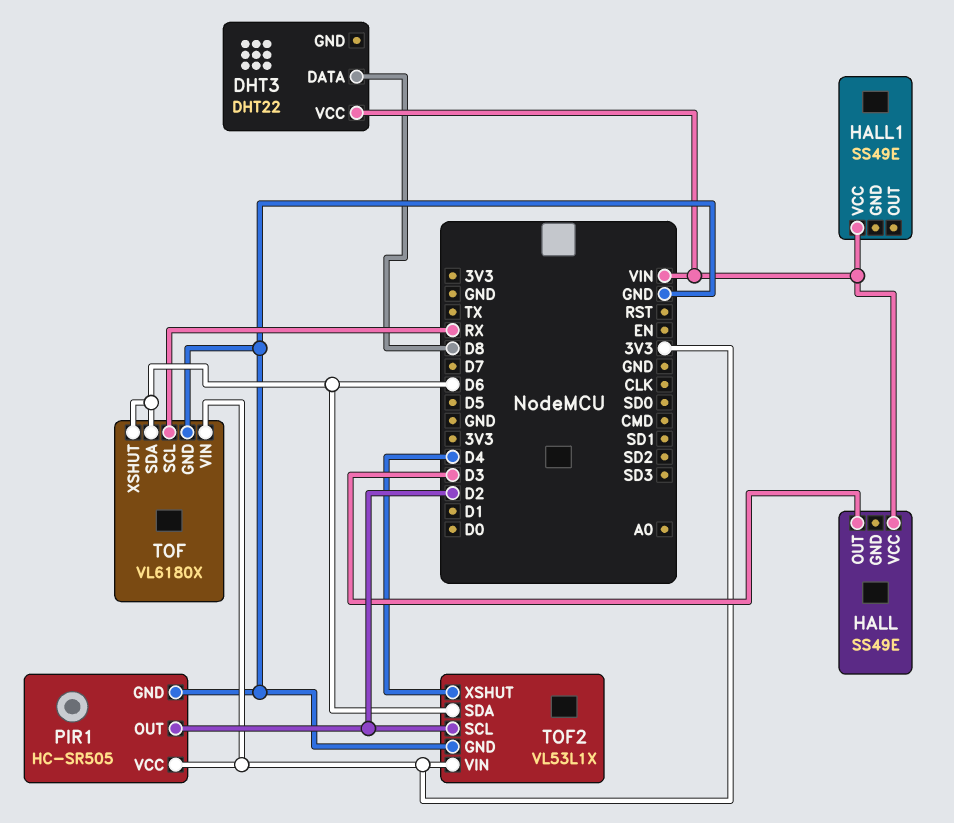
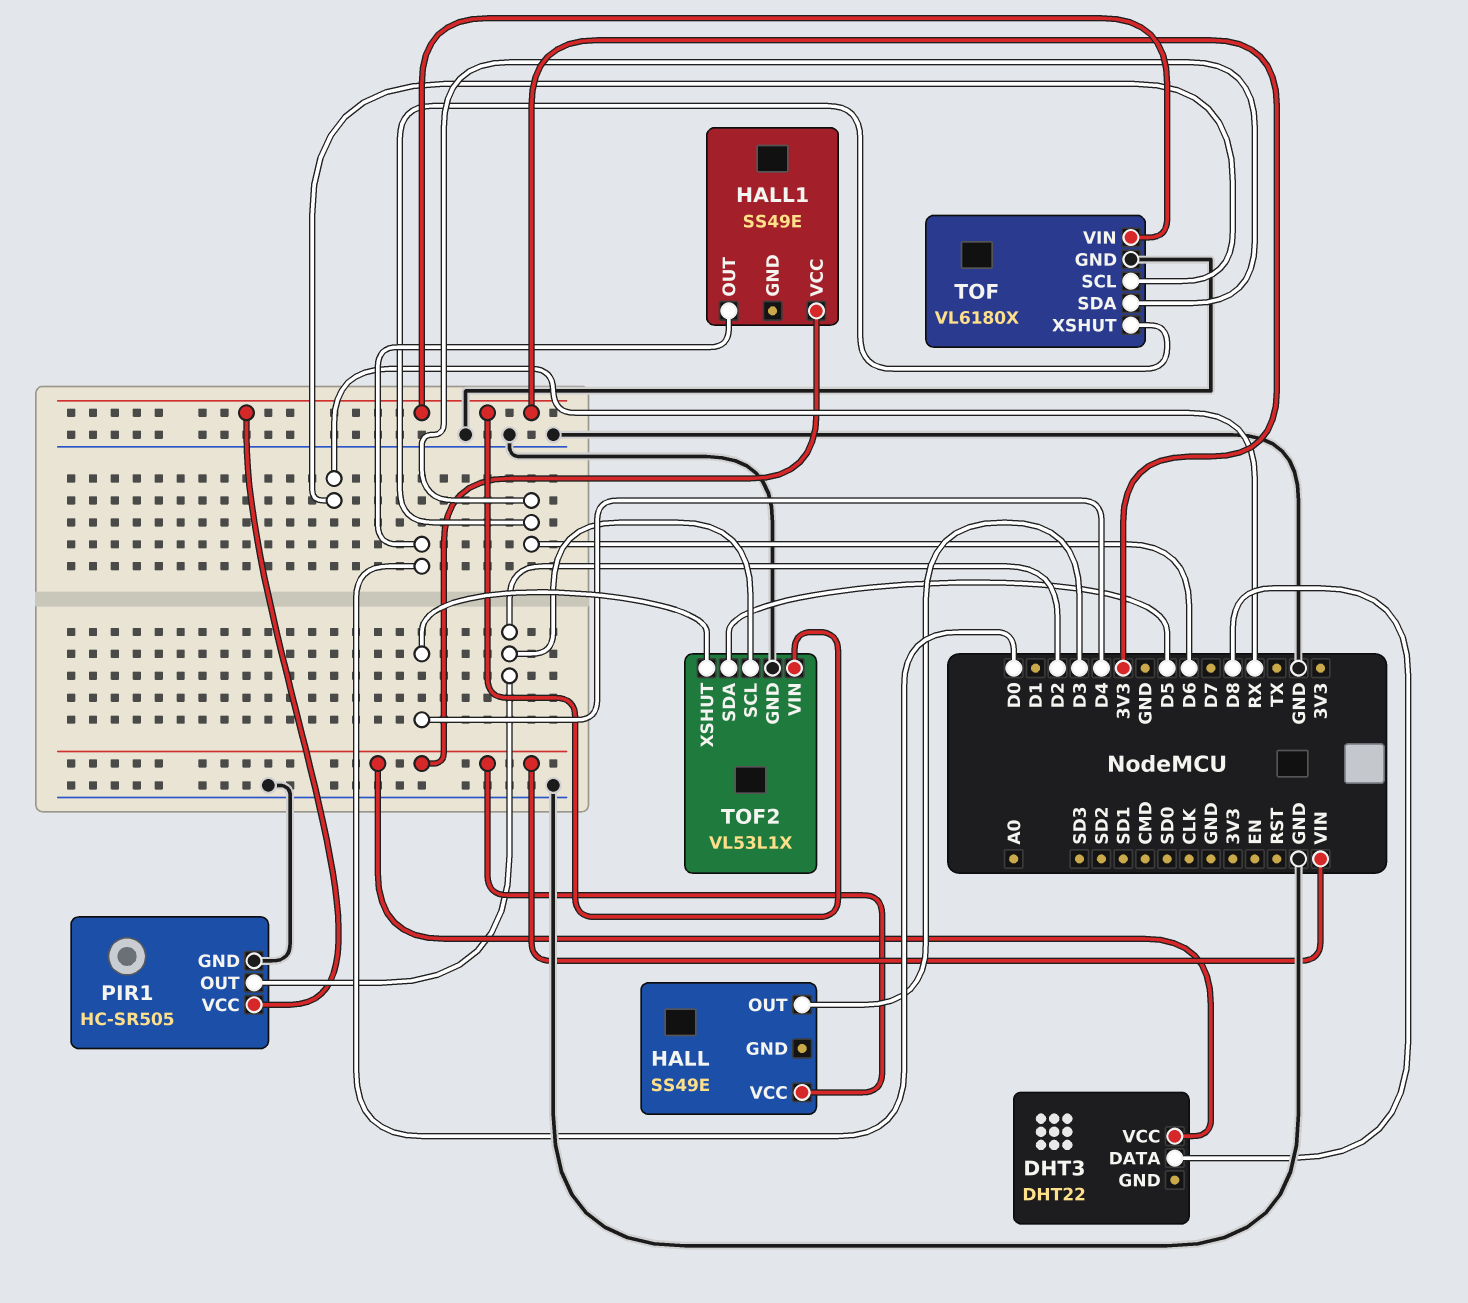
HALL1 pin OUT: none -> D0
TOF2 pin SDA: D6 -> D5

